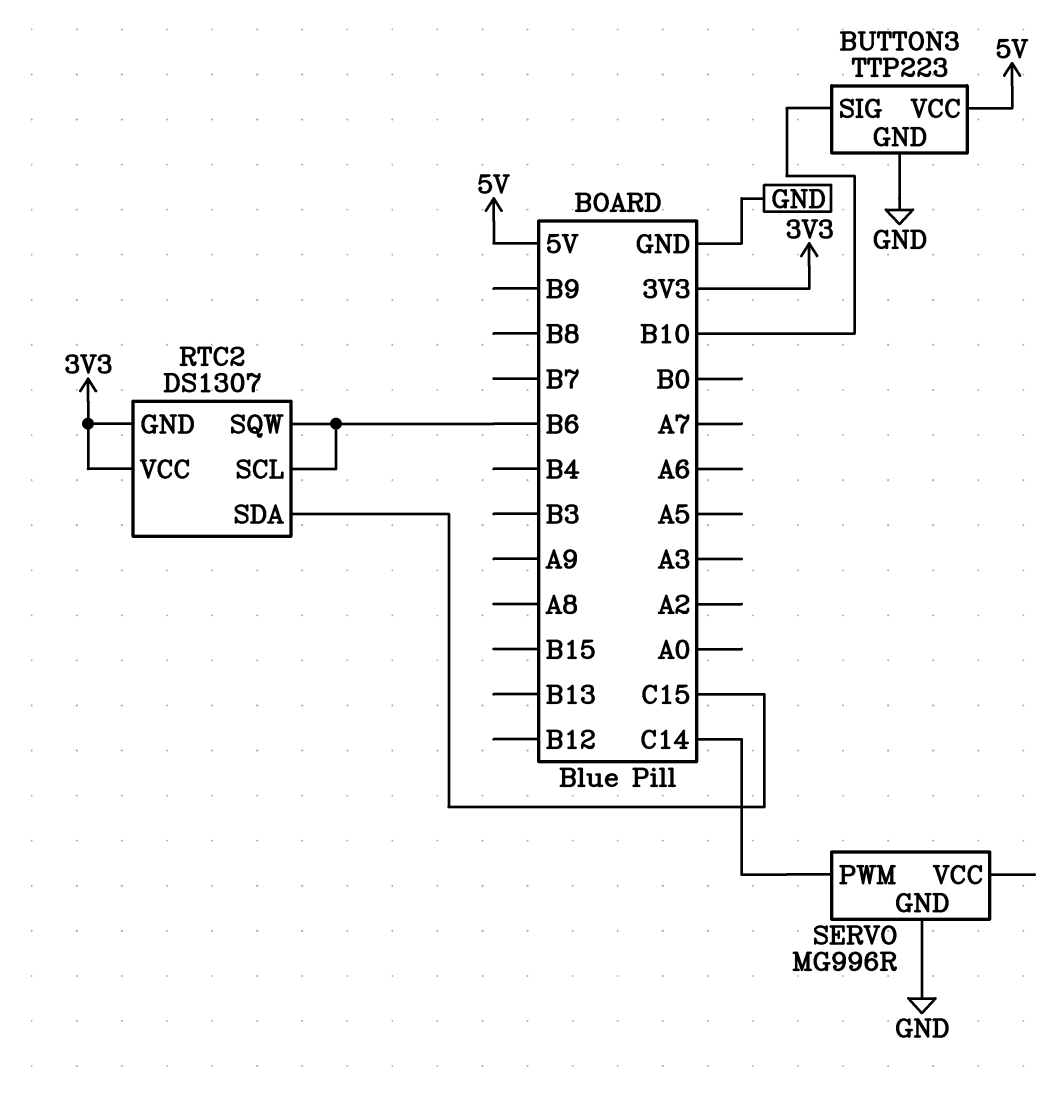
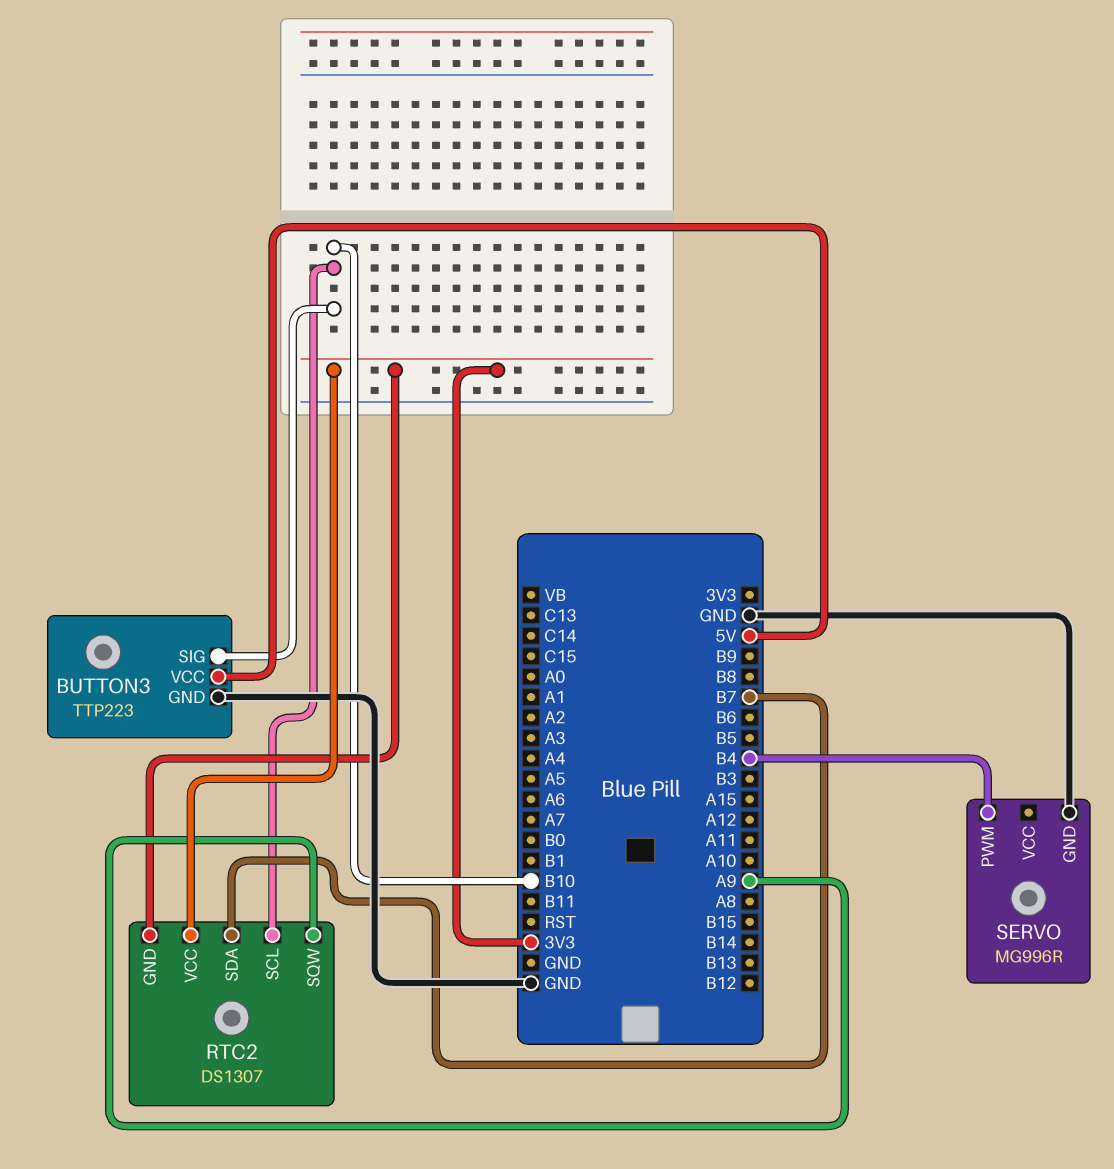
RTC2 pin SCL: B6 -> B10
RTC2 pin SDA: C15 -> B7
RTC2 pin SQW: B6 -> A9
SERVO pin PWM: C14 -> B4

